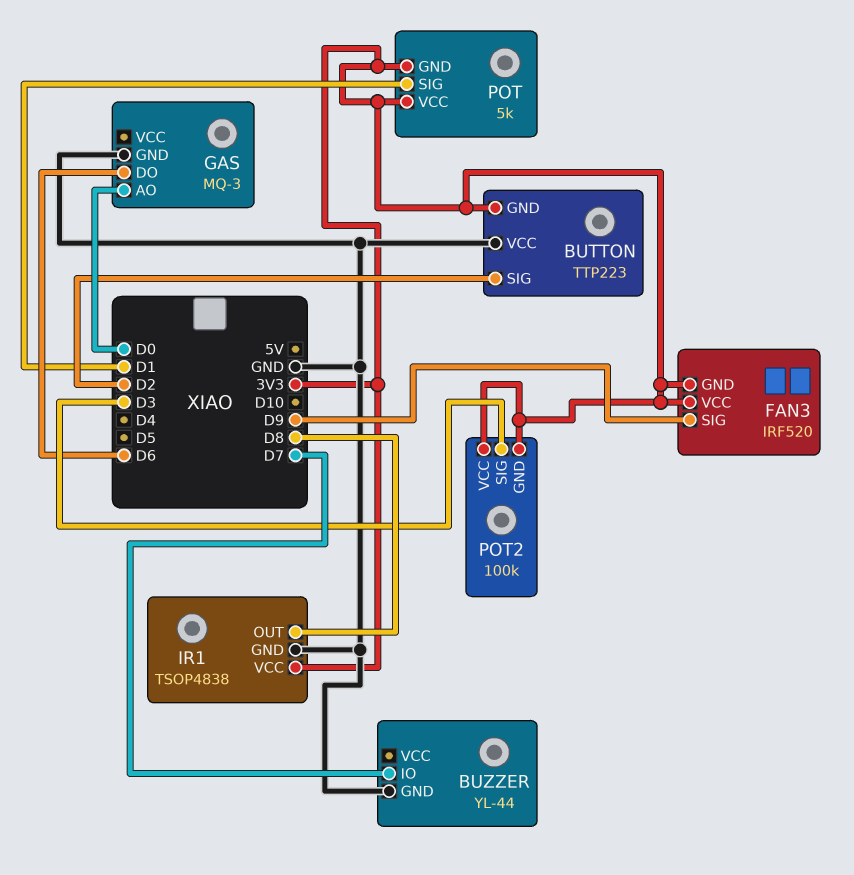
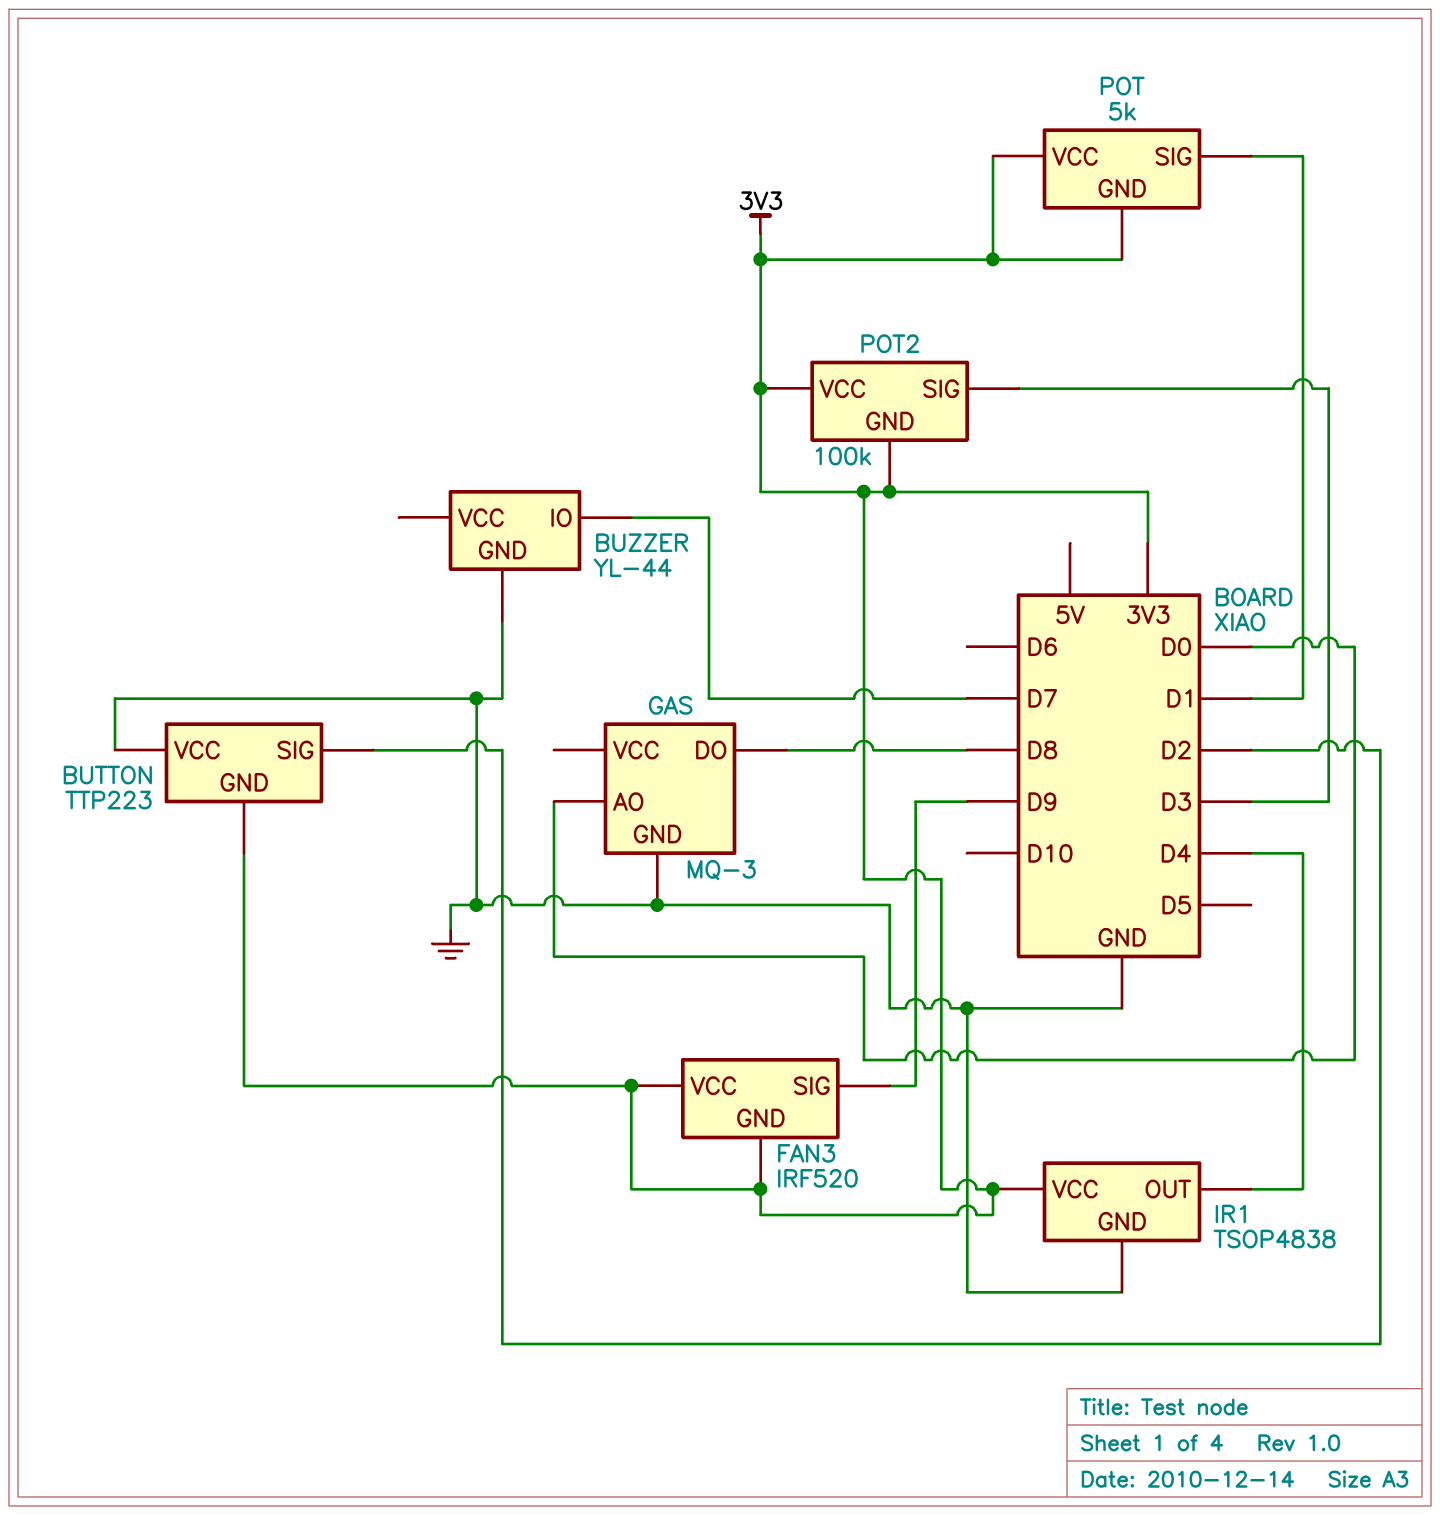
GAS pin DO: D6 -> D8
IR1 pin OUT: D8 -> D4

